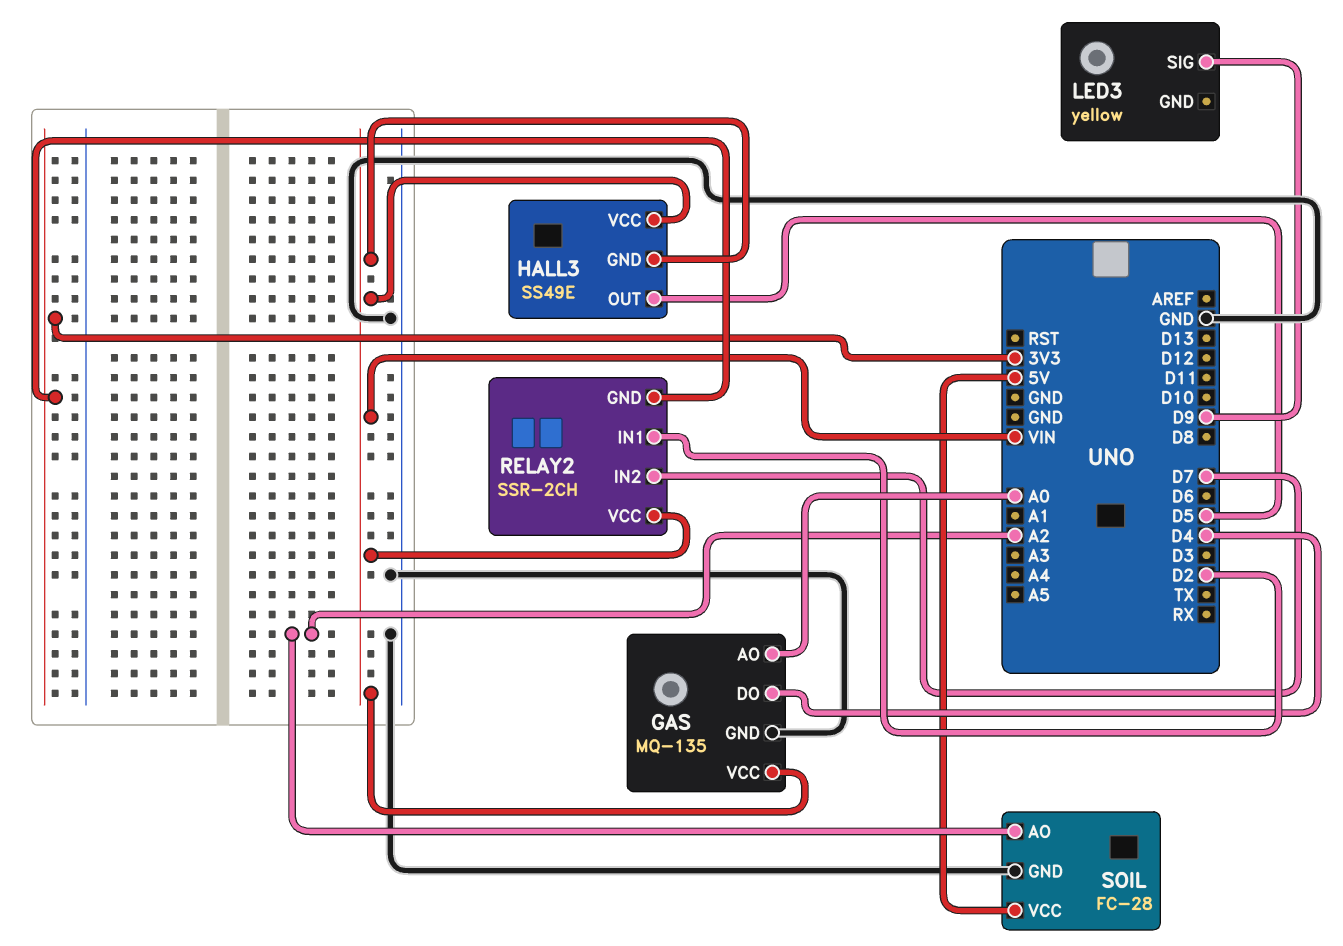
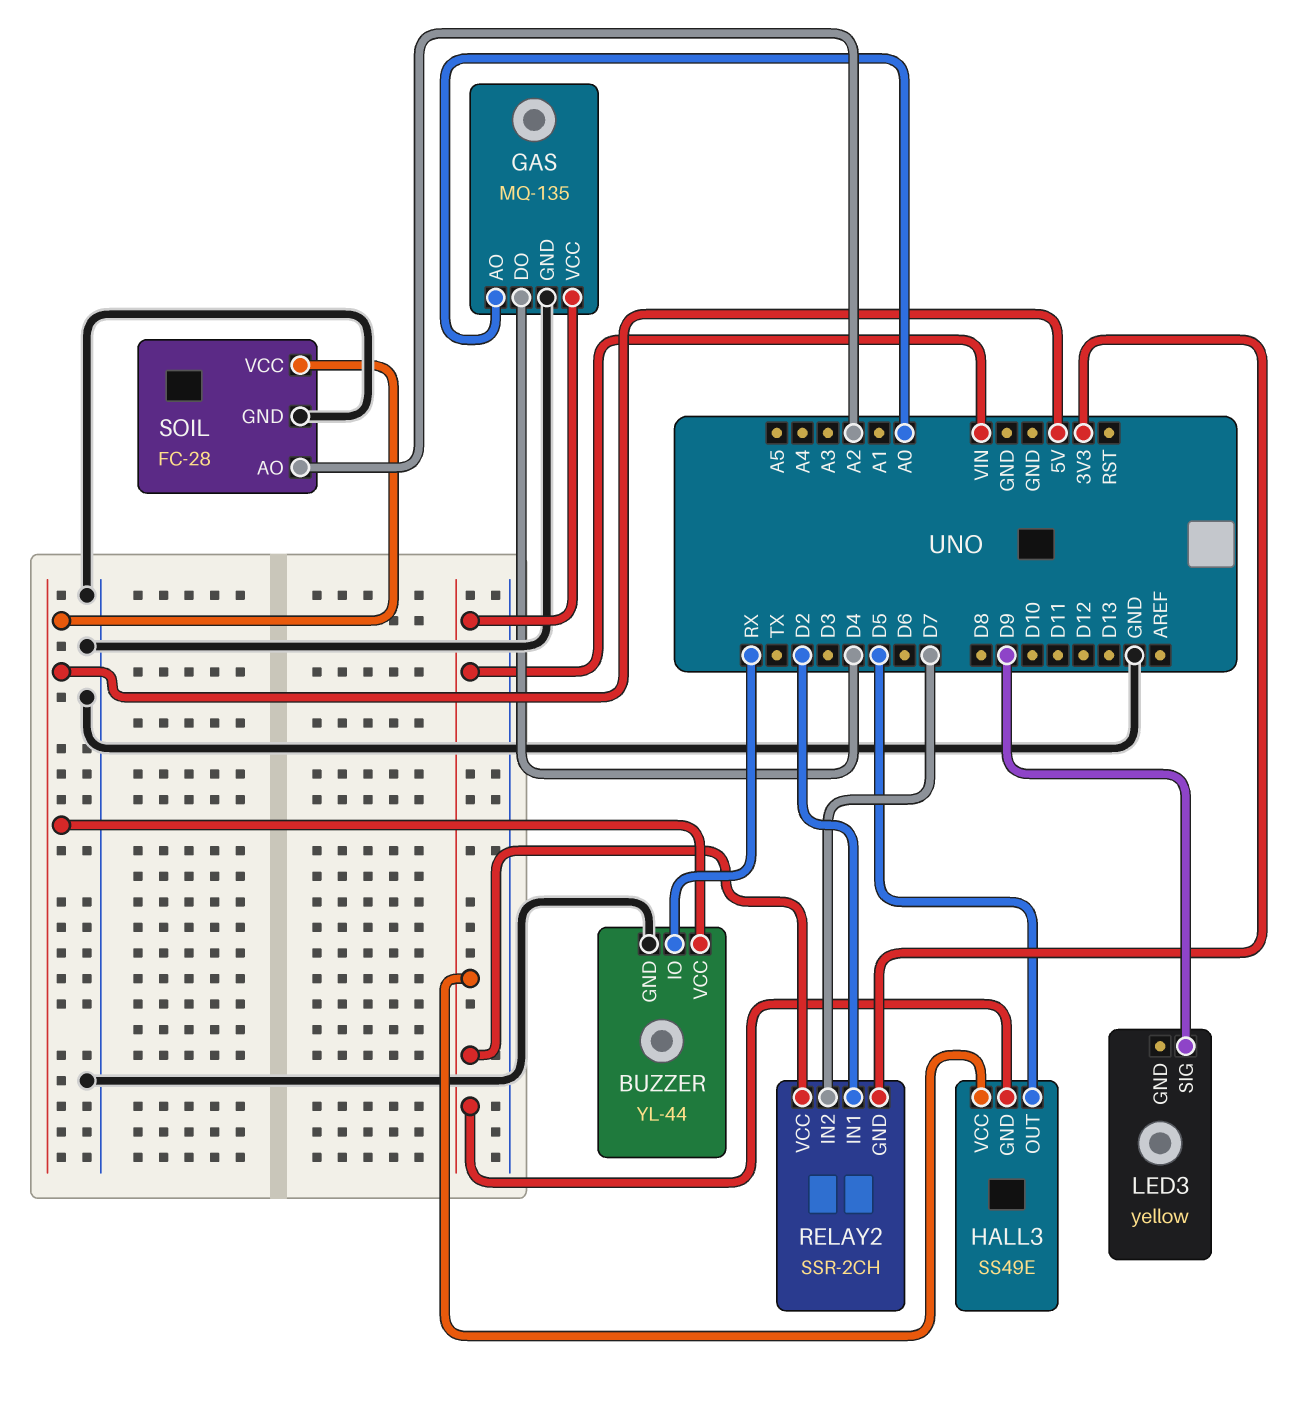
BUZZER: none -> YL-44
BUZZER pin GND: none -> GND
BUZZER pin IO: none -> RX
BUZZER pin VCC: none -> 5V

